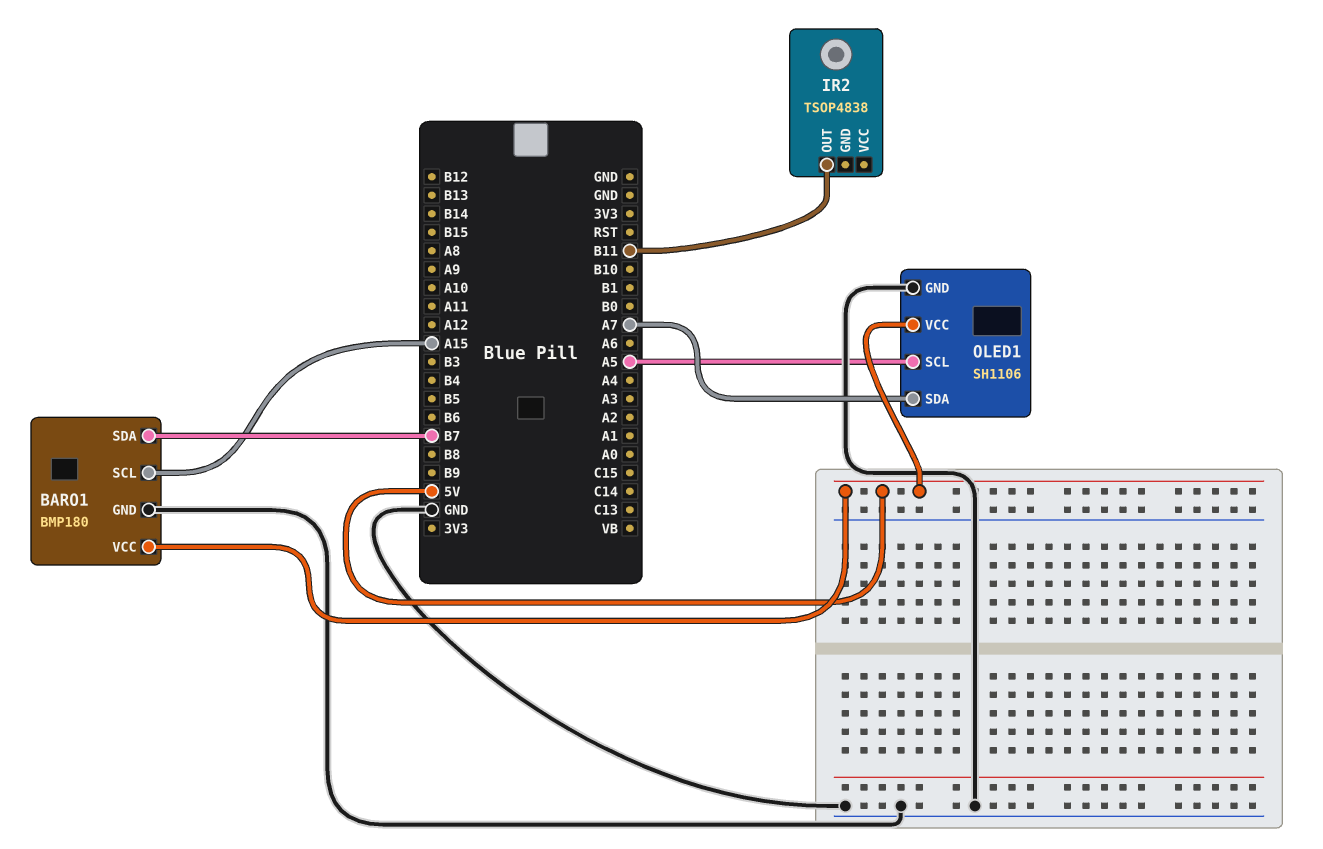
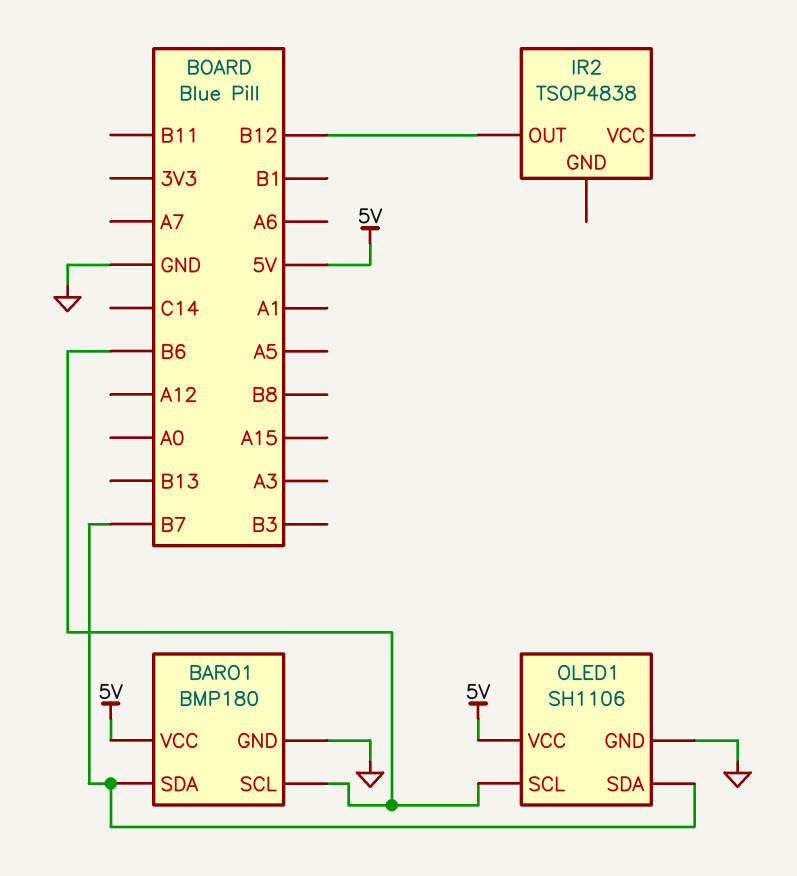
BARO1 pin SCL: A15 -> B6
IR2 pin OUT: B11 -> B12
OLED1 pin SCL: A5 -> B6
OLED1 pin SDA: A7 -> B7

